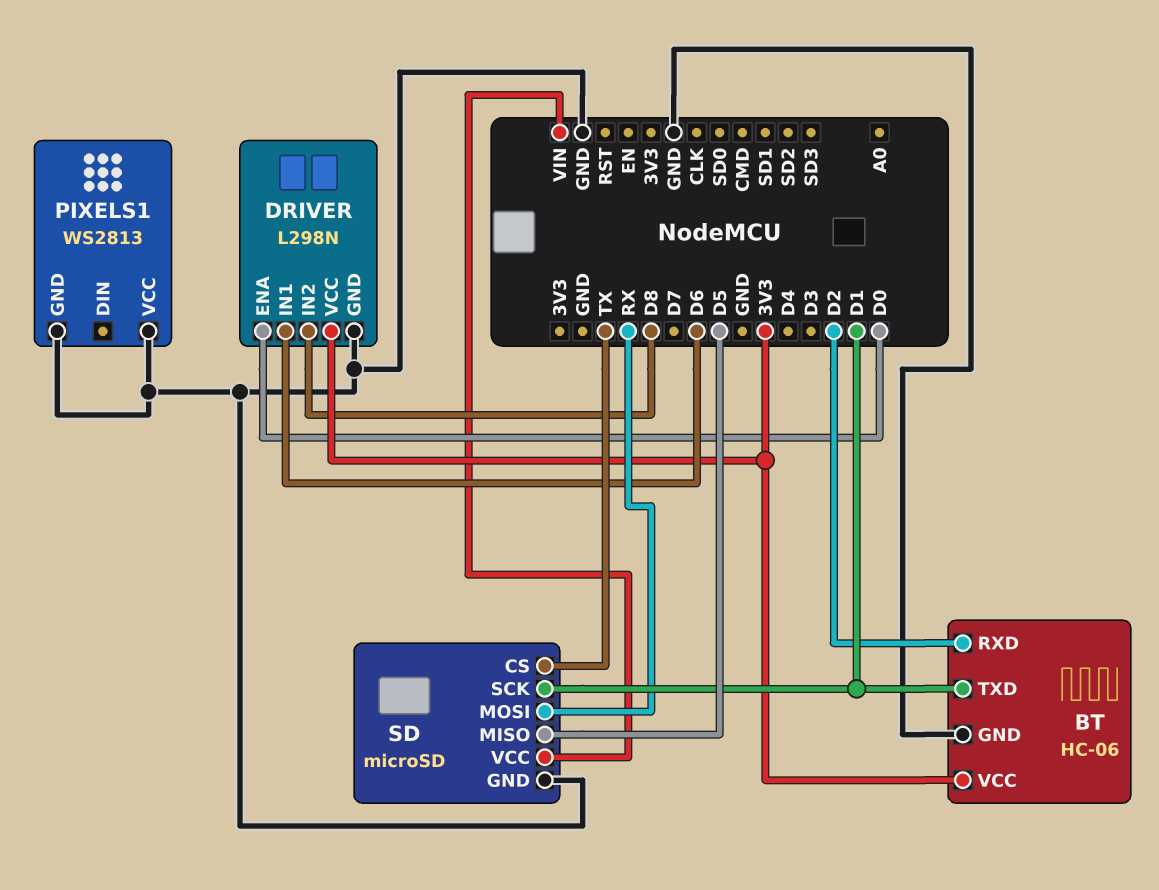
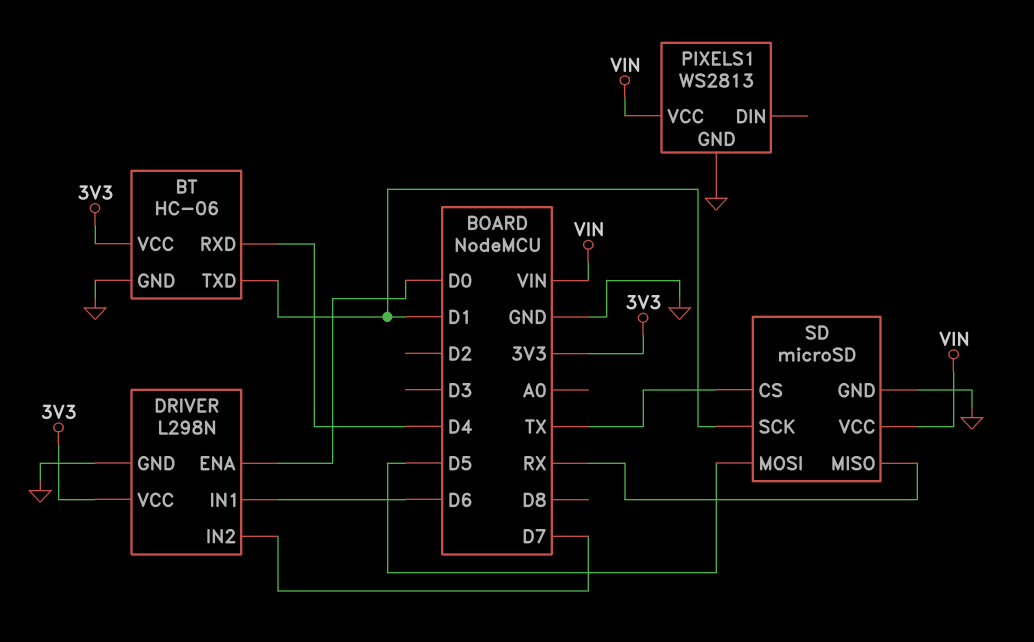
BT pin RXD: D2 -> D4
DRIVER pin IN2: D8 -> D7
PIXELS1 pin VCC: GND -> VIN
SD pin MISO: D5 -> RX
SD pin MOSI: RX -> D5

